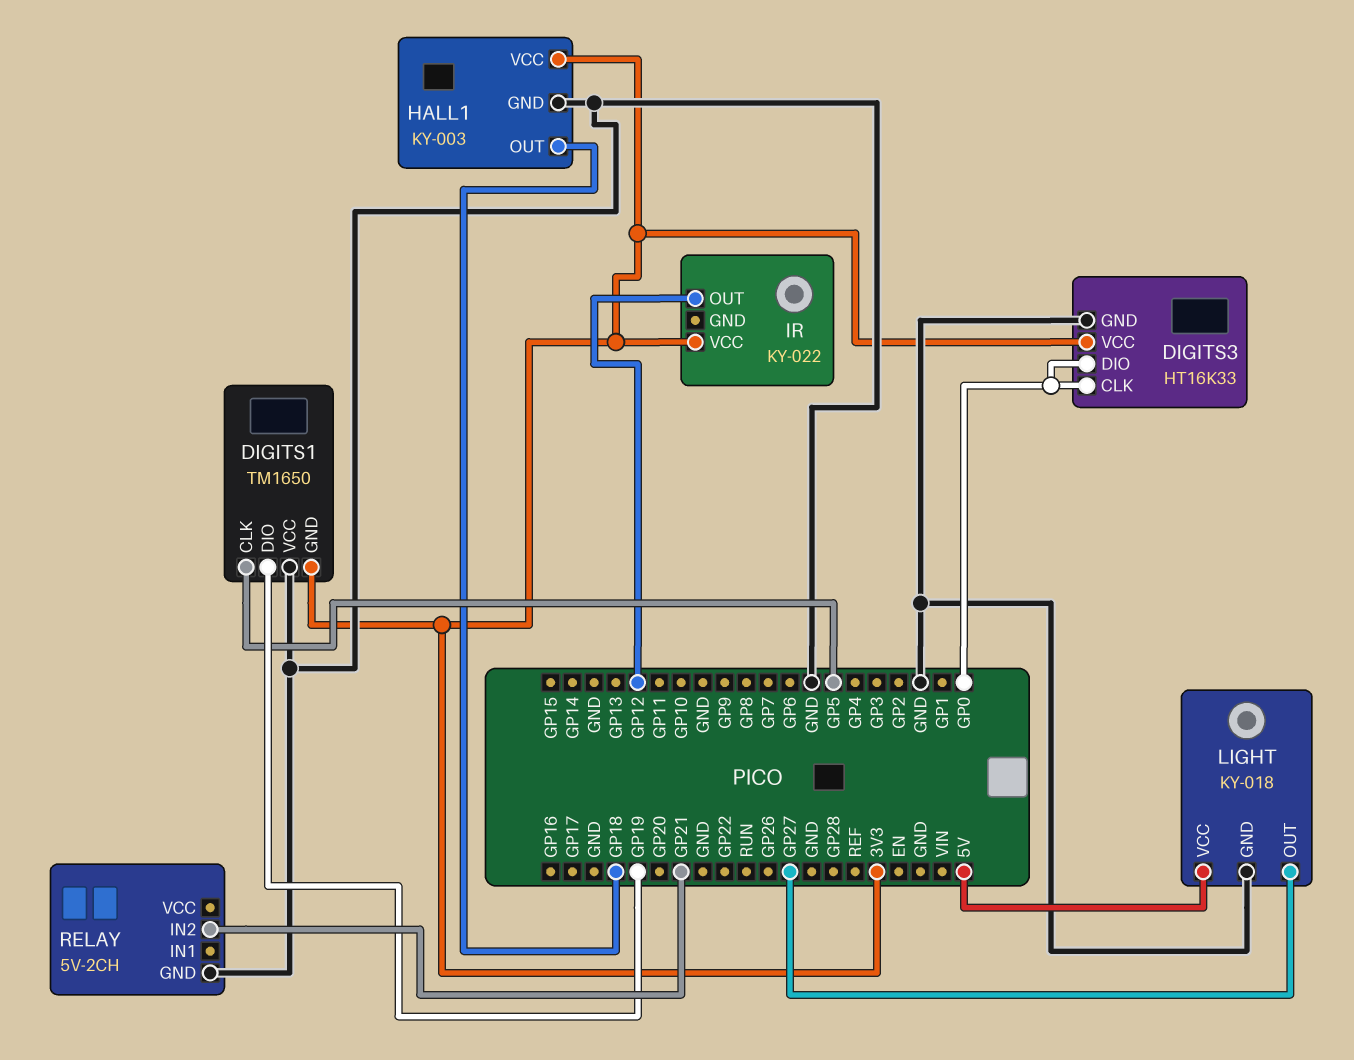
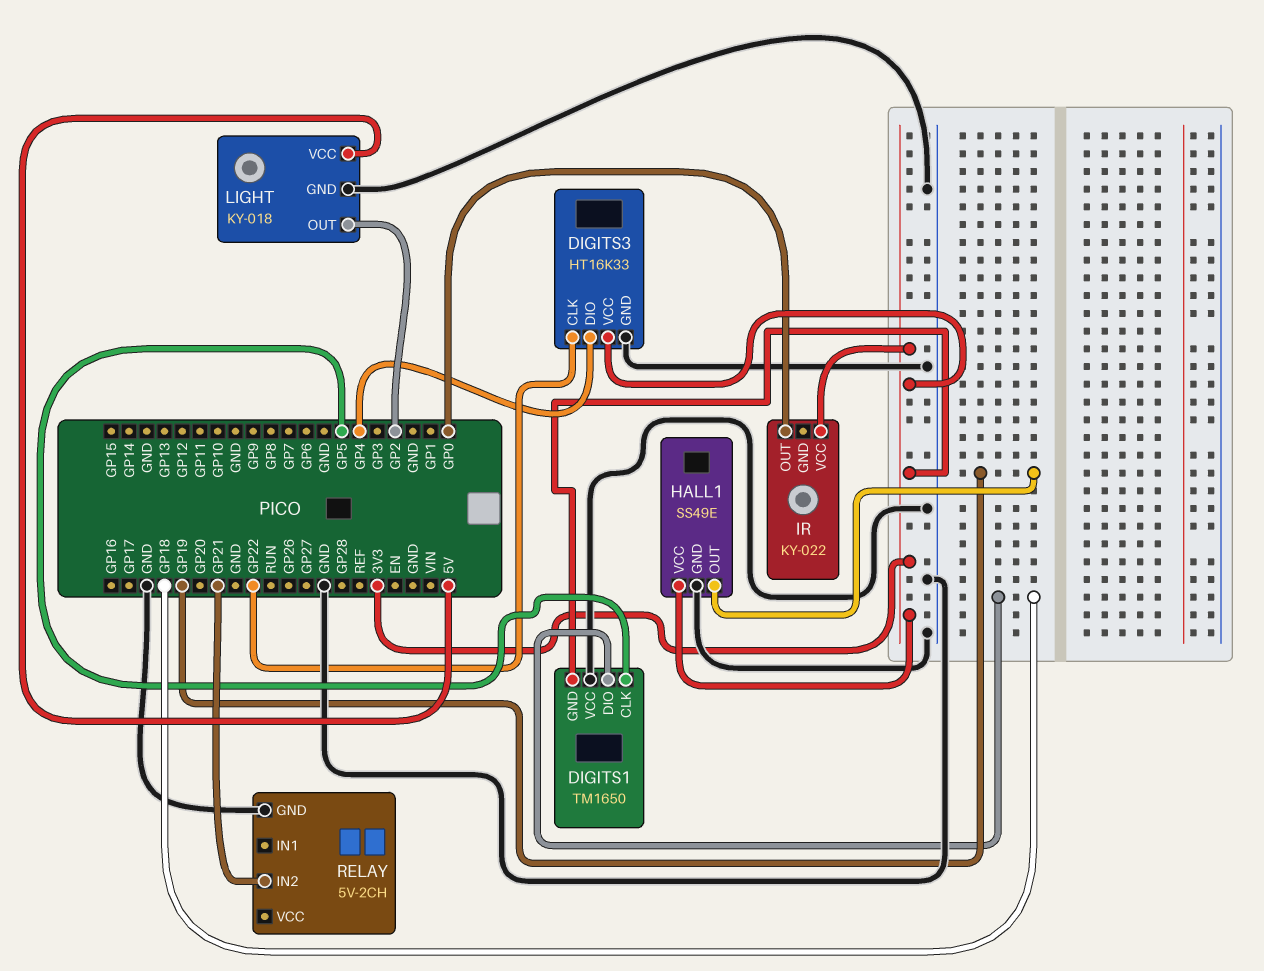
DIGITS1 pin DIO: GP19 -> GP18
DIGITS3 pin CLK: GP0 -> GP22
DIGITS3 pin DIO: GP0 -> GP4
HALL1: KY-003 -> SS49E
HALL1 pin OUT: GP18 -> GP19
IR pin OUT: GP12 -> GP0
LIGHT pin OUT: GP27 -> GP2

